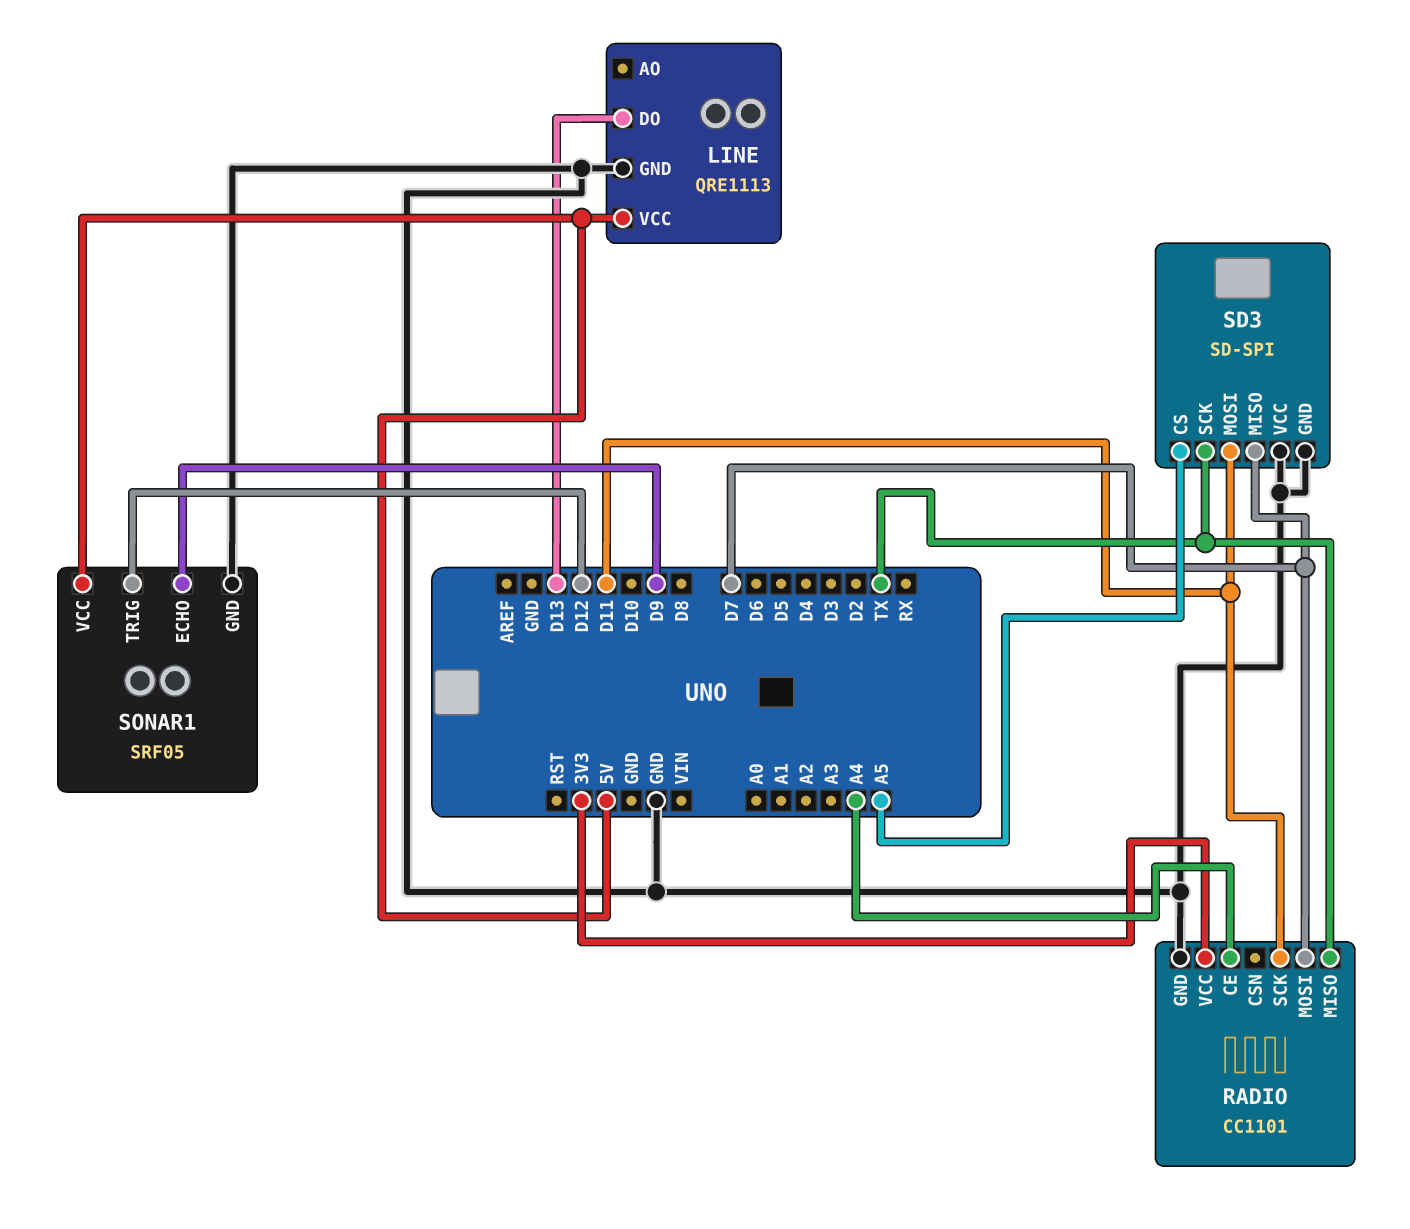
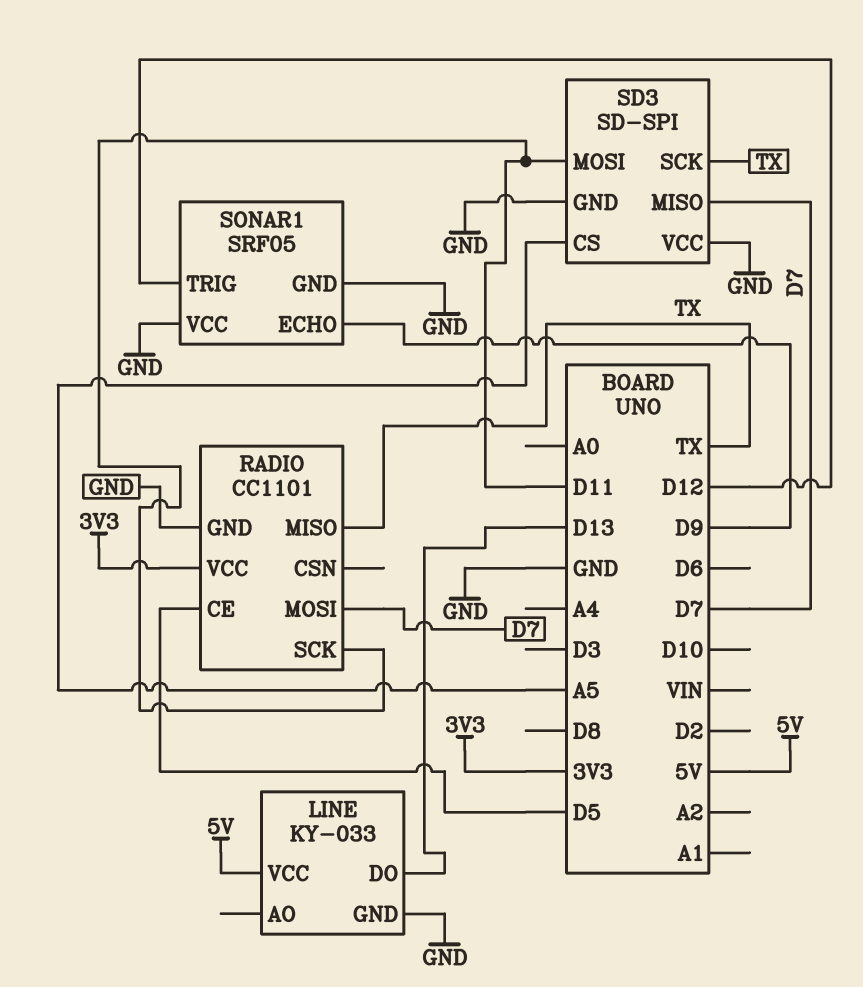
LINE: QRE1113 -> KY-033
RADIO pin CE: A4 -> D5
SONAR1 pin VCC: 5V -> GND

